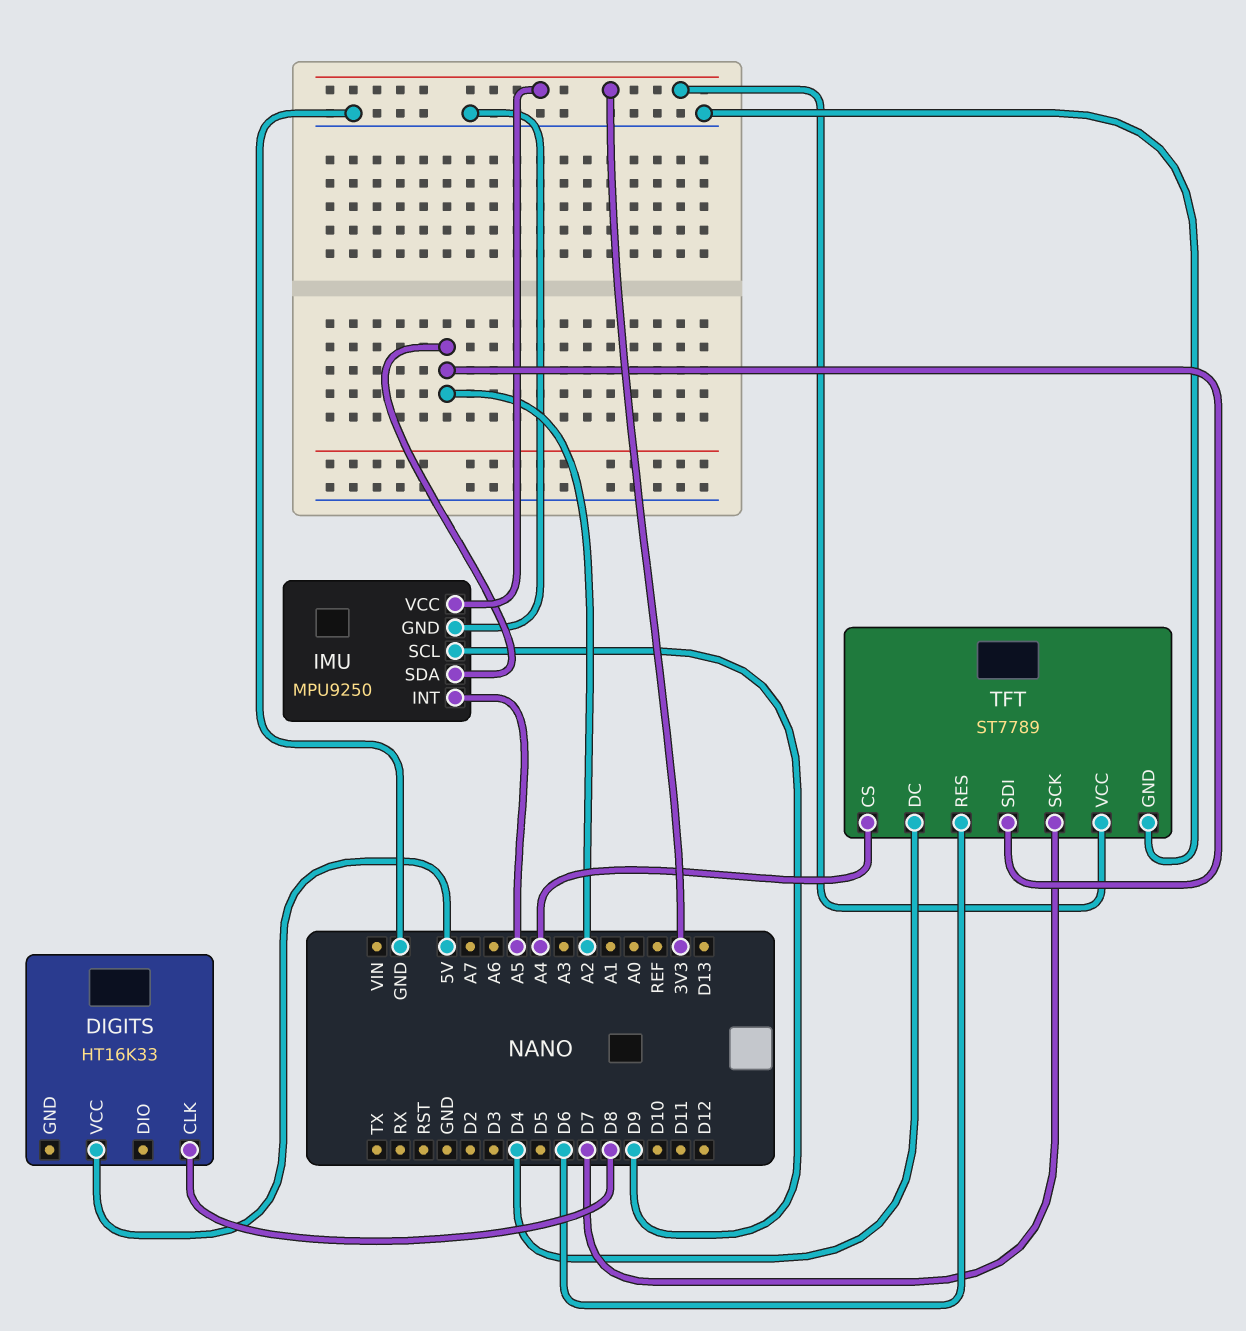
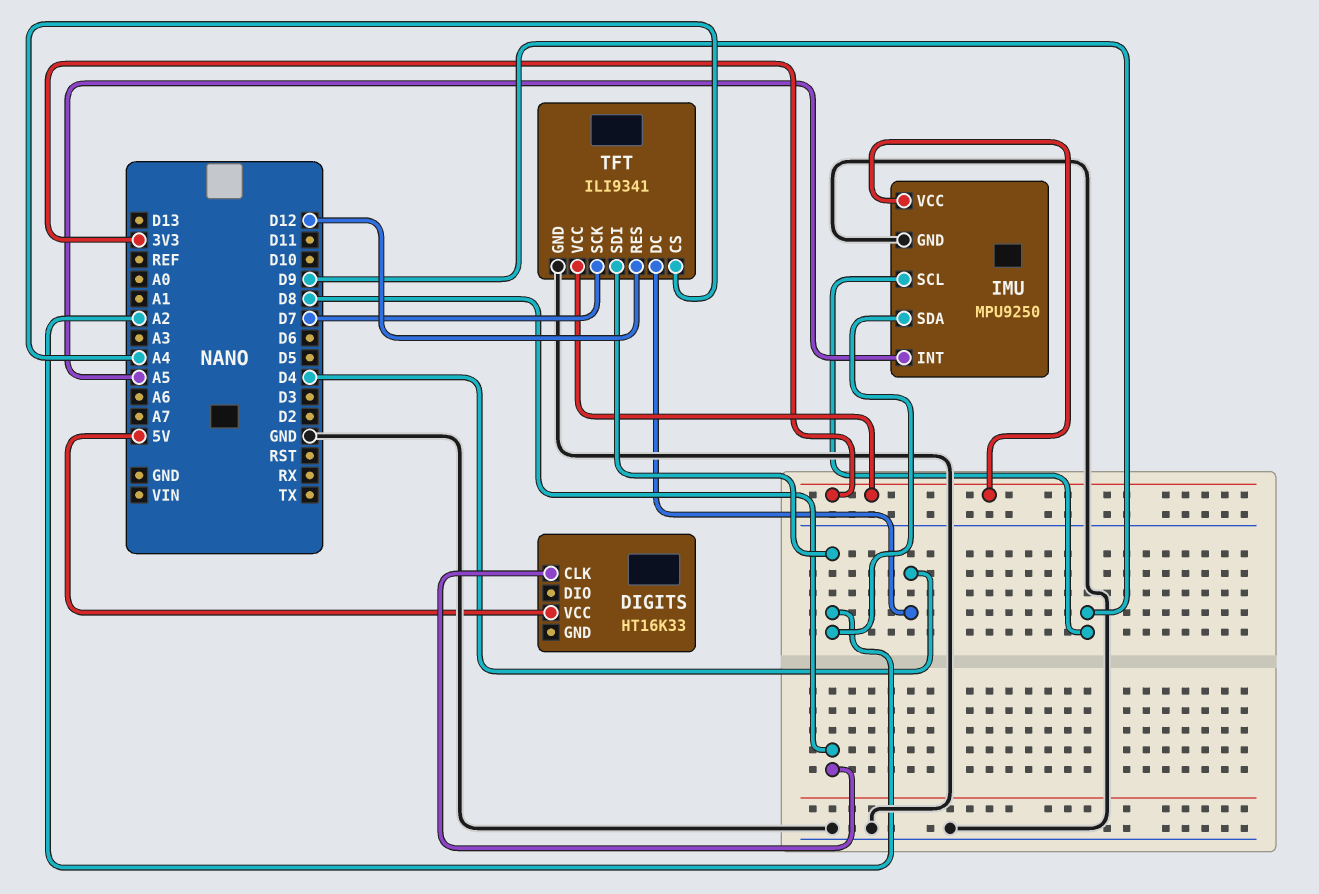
TFT: ST7789 -> ILI9341
TFT pin RES: D6 -> D12

